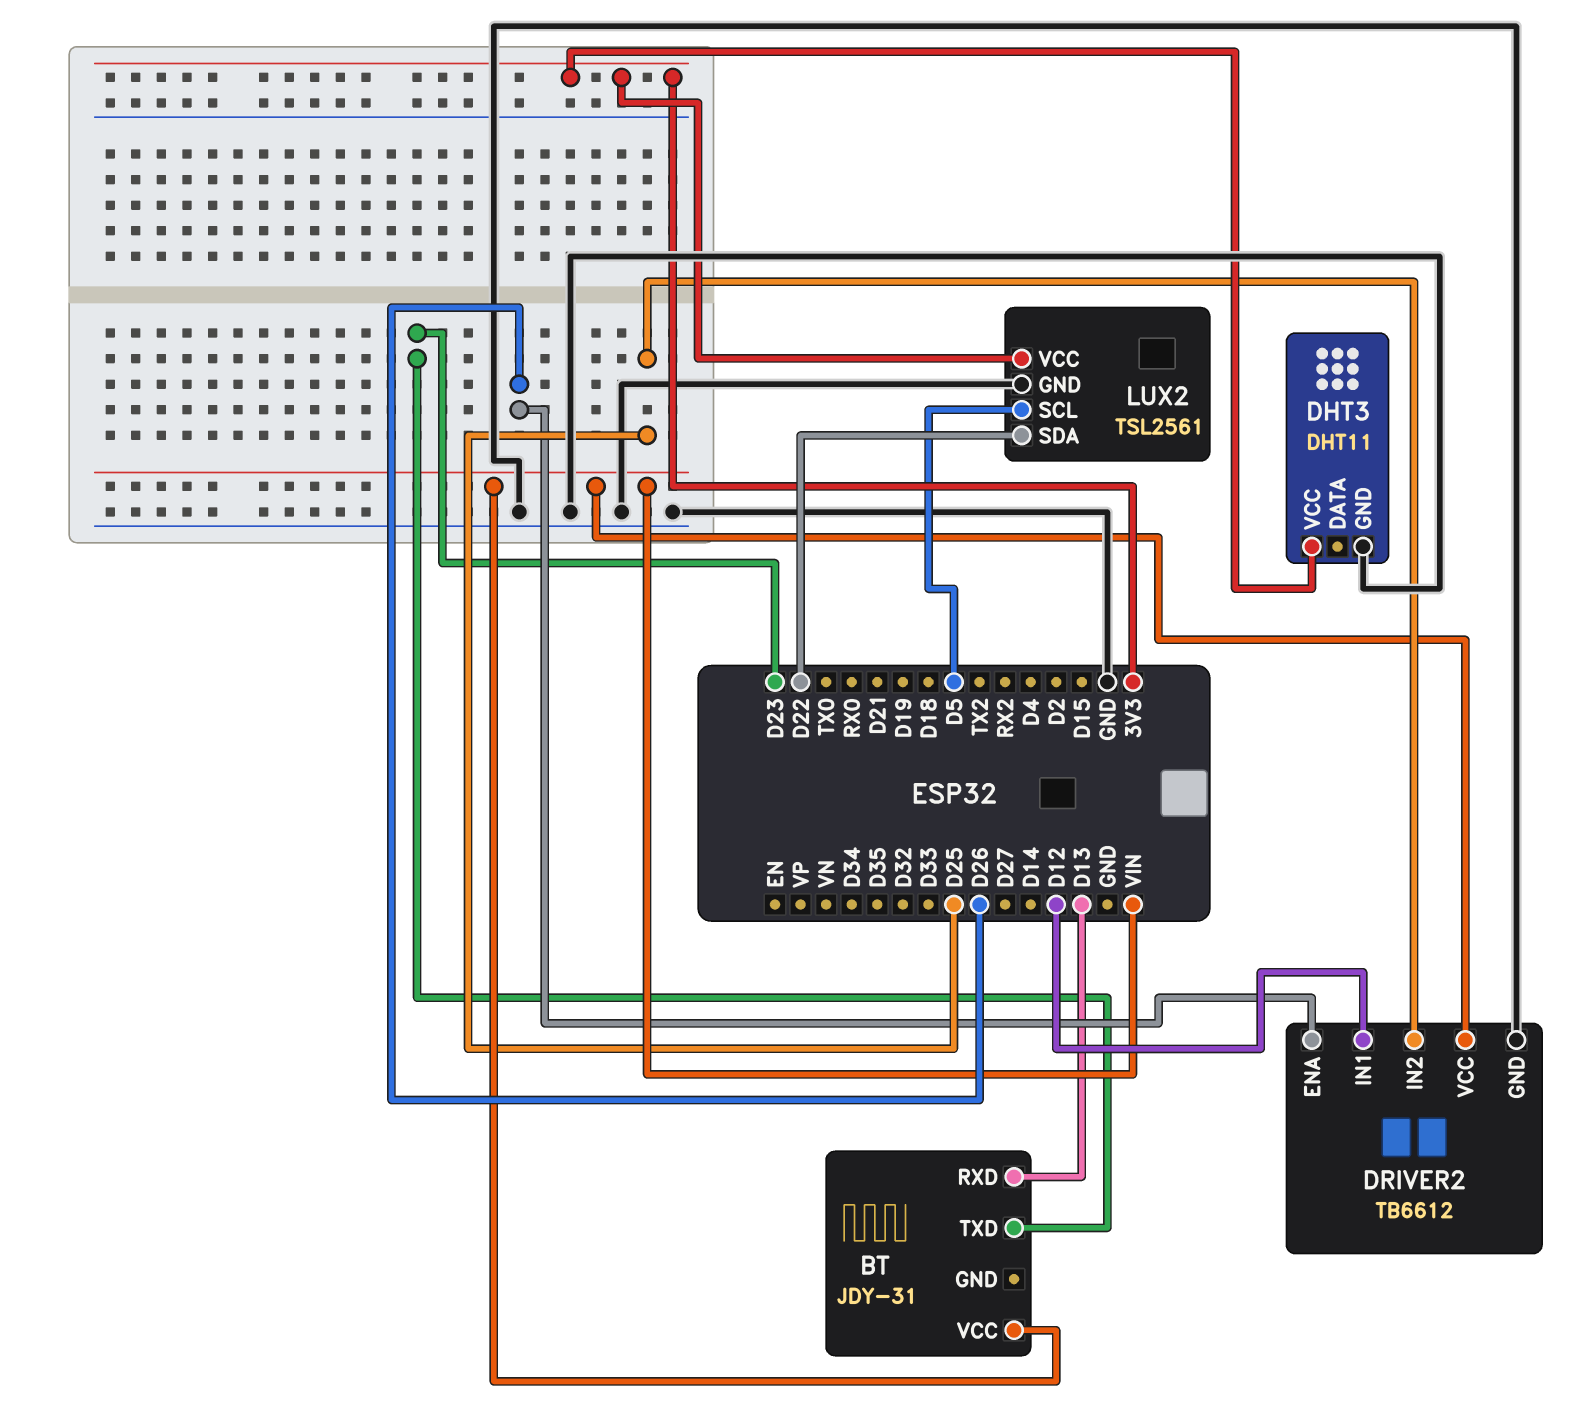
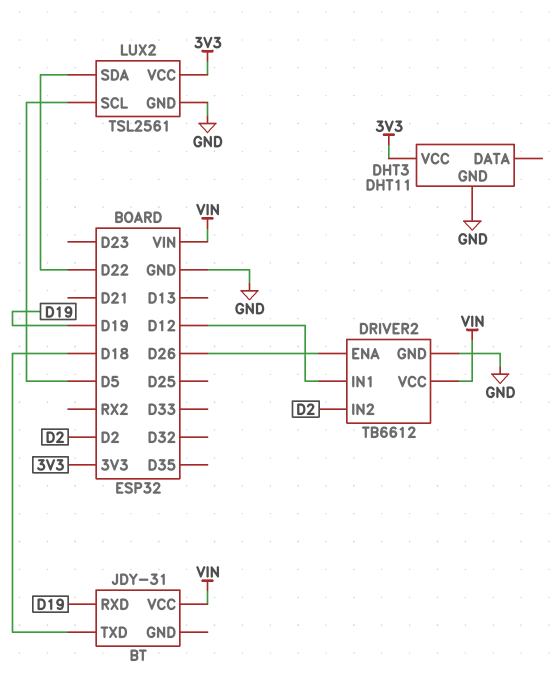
BT pin RXD: D13 -> D19
BT pin TXD: D23 -> D18
DRIVER2 pin IN2: D25 -> D2

